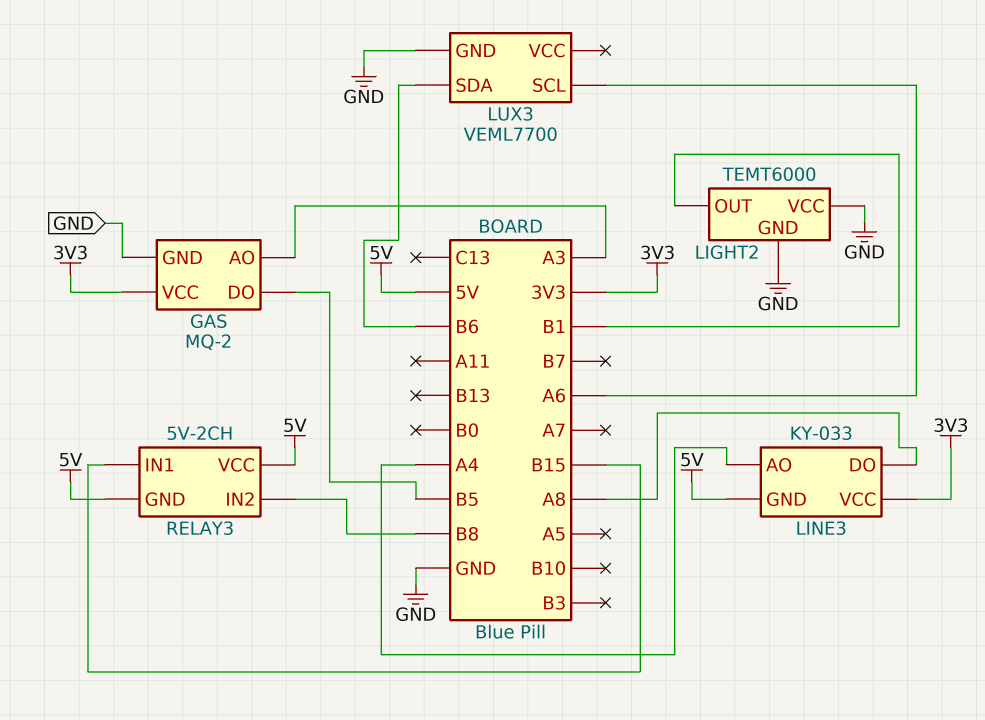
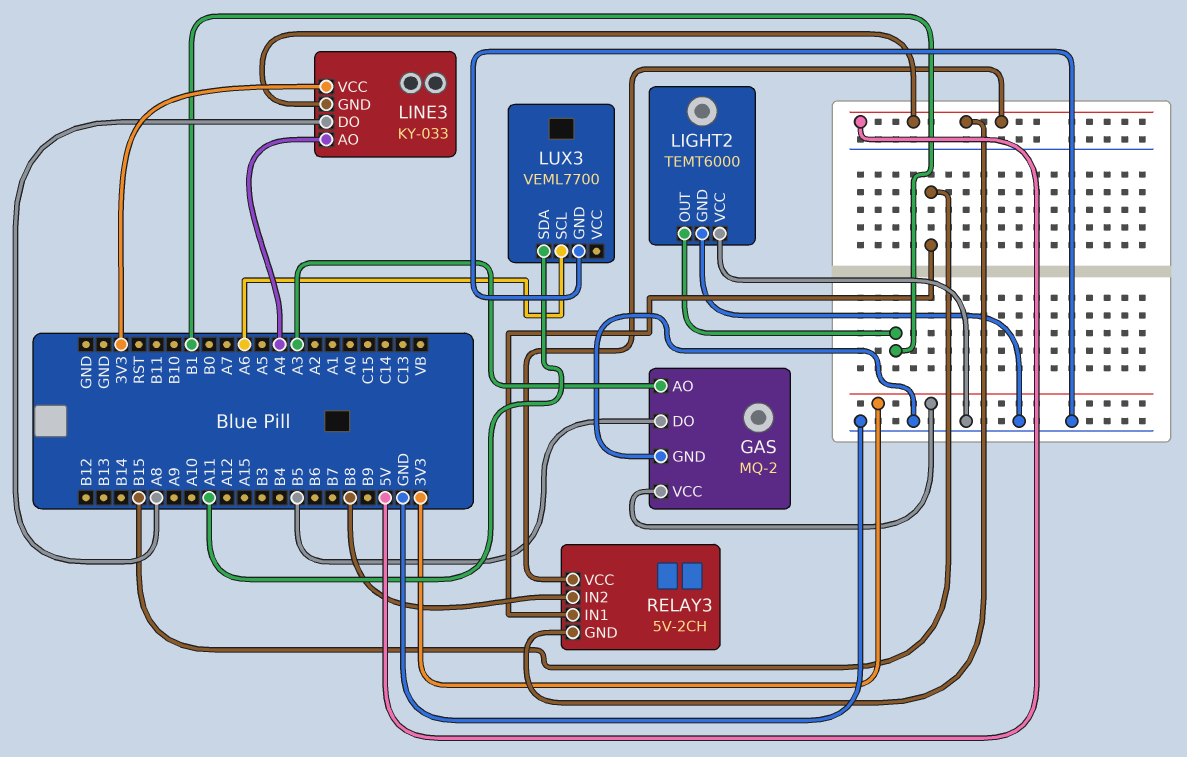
LUX3 pin SDA: B6 -> A11

